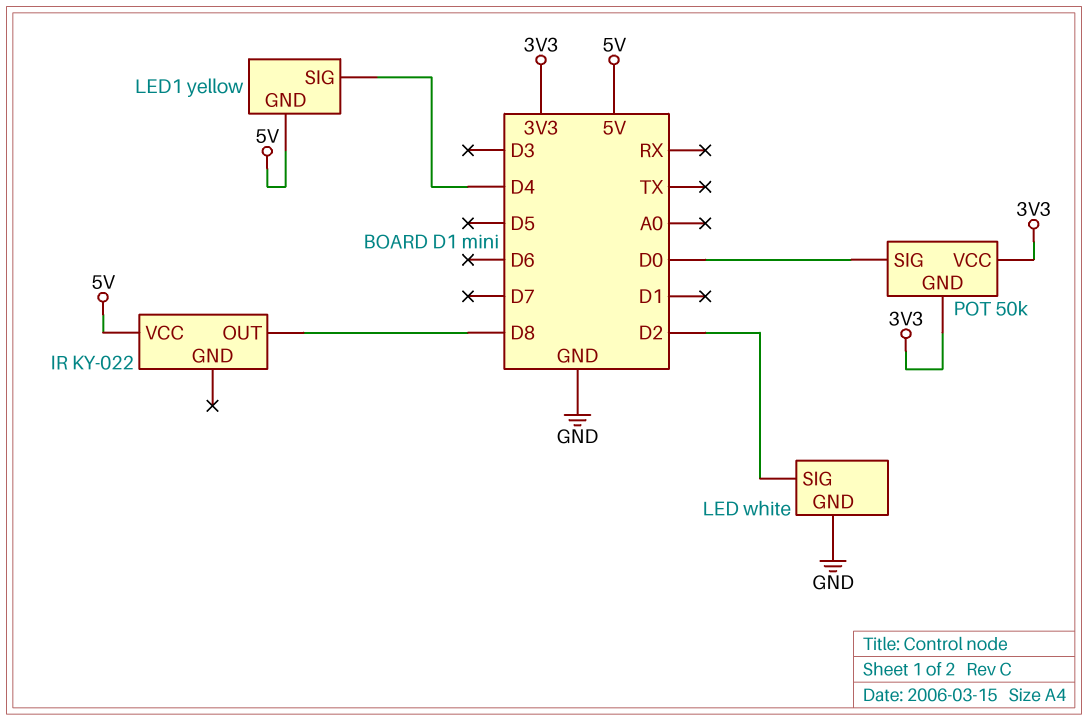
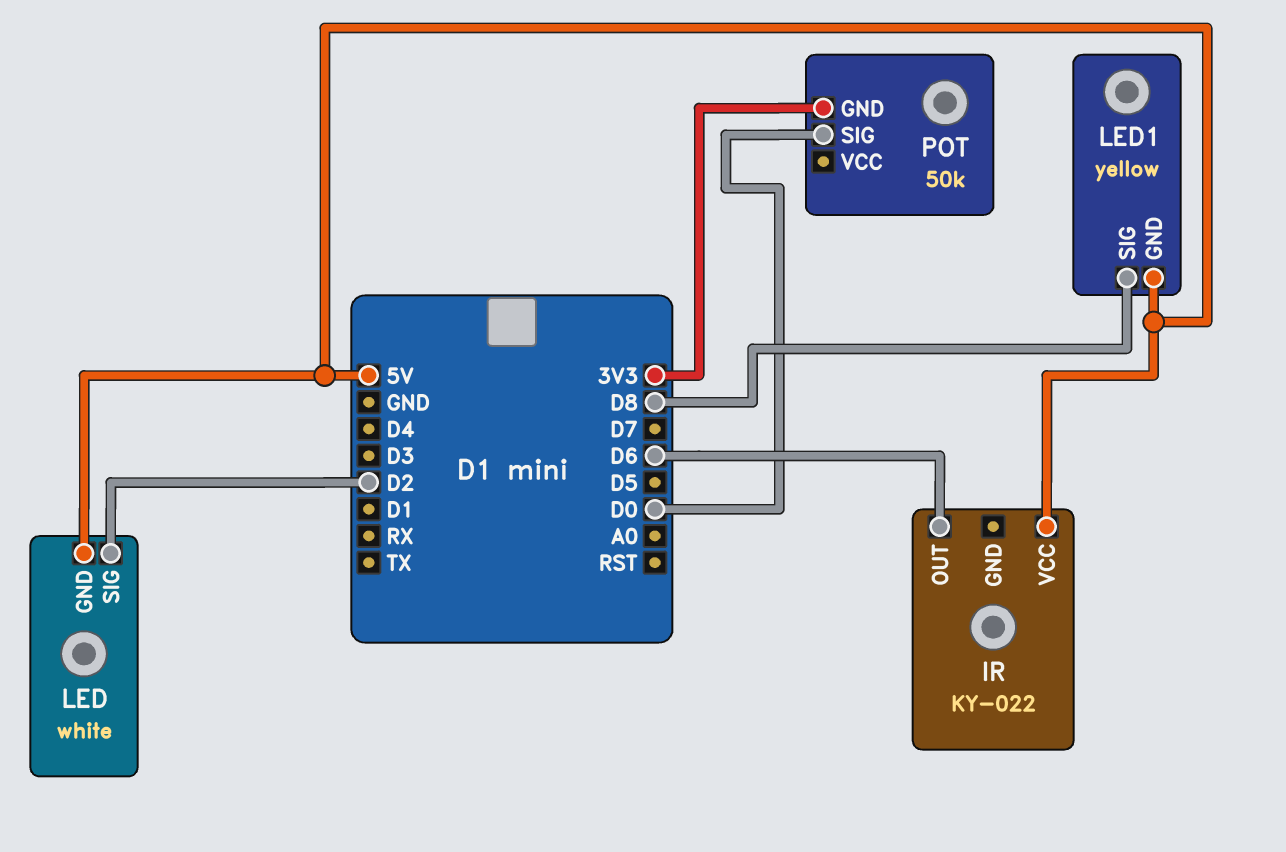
IR pin OUT: D8 -> D6
LED pin GND: GND -> 5V
LED1 pin SIG: D4 -> D8
POT pin VCC: 3V3 -> none

